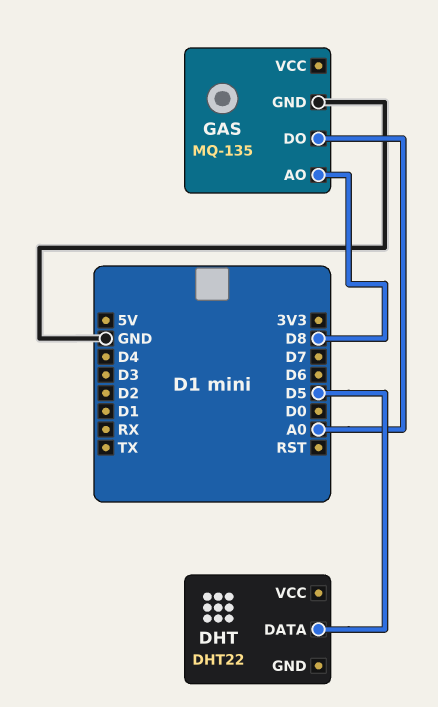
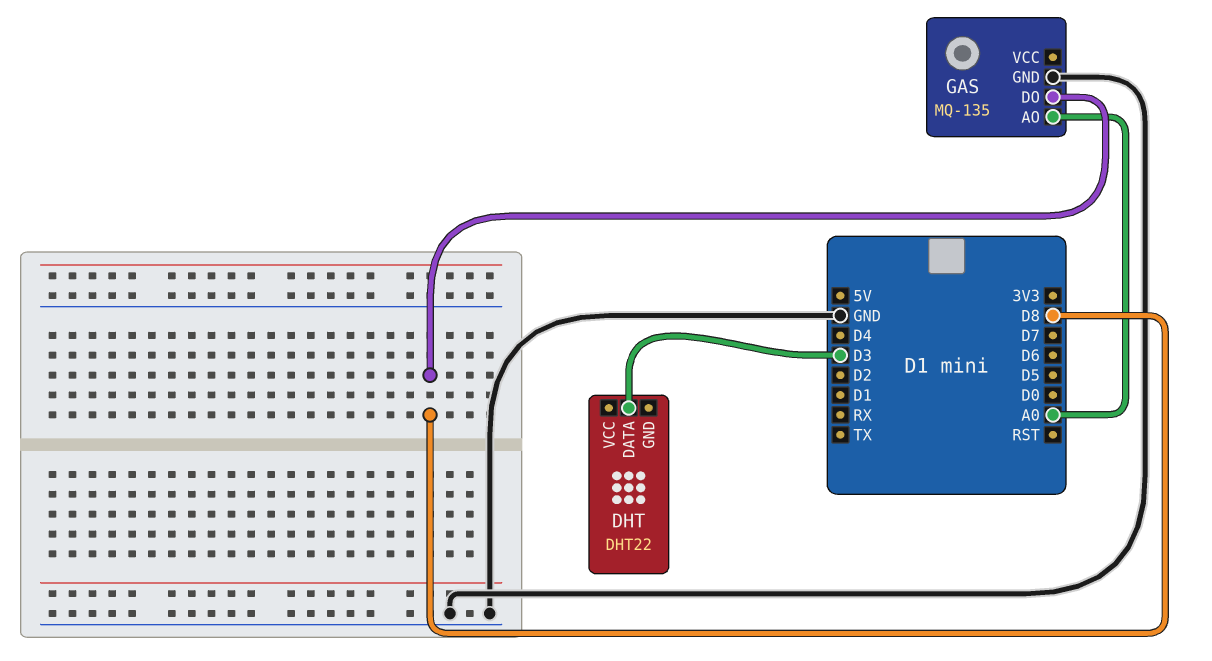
DHT pin DATA: D5 -> D3
GAS pin AO: D8 -> A0
GAS pin DO: A0 -> D8

